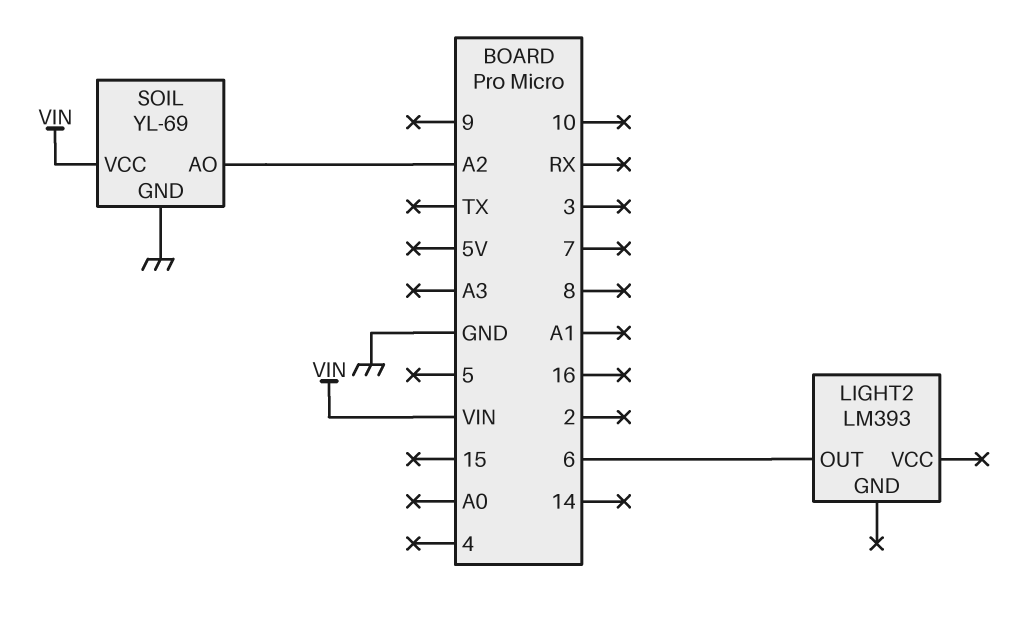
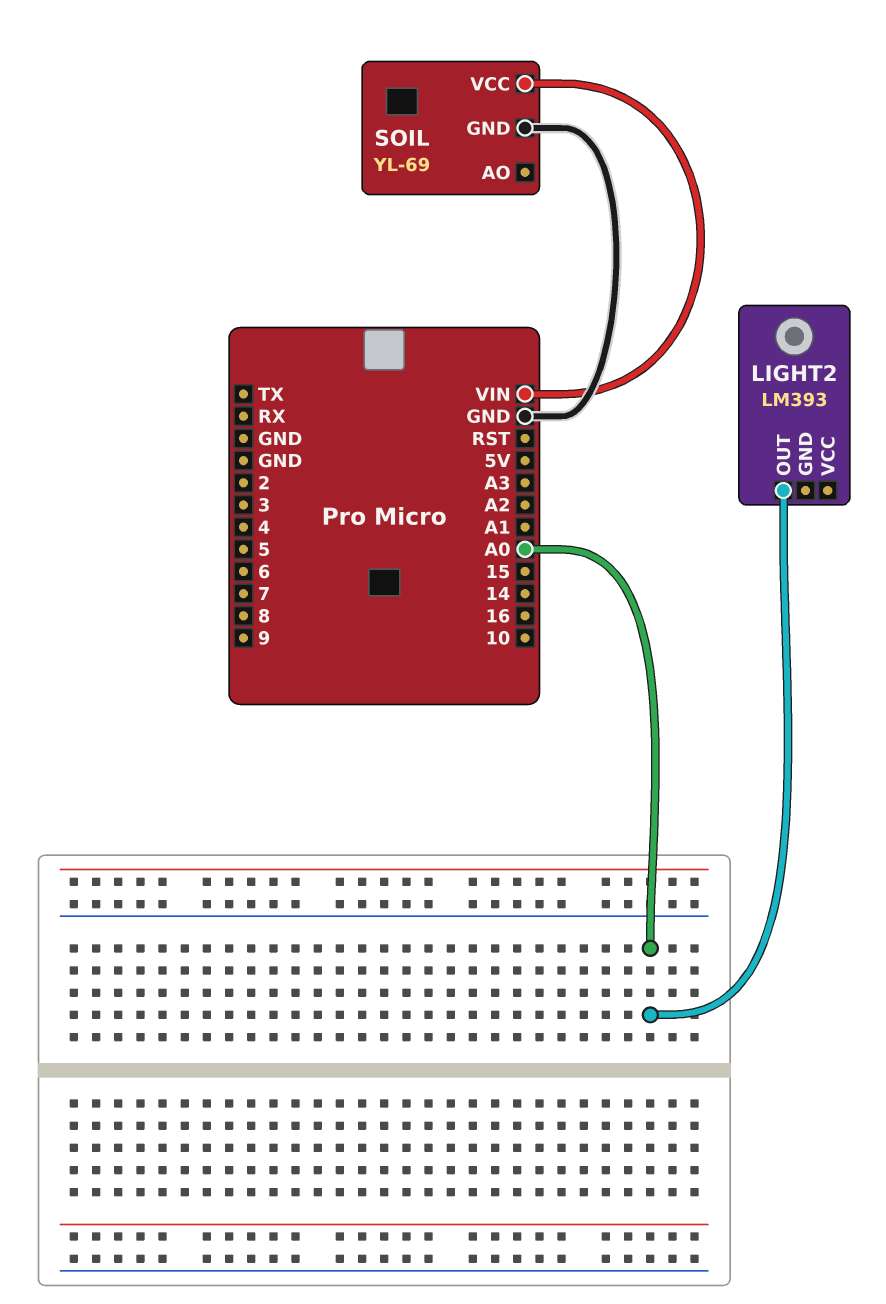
LIGHT2 pin OUT: 6 -> A0
SOIL pin AO: A2 -> none

